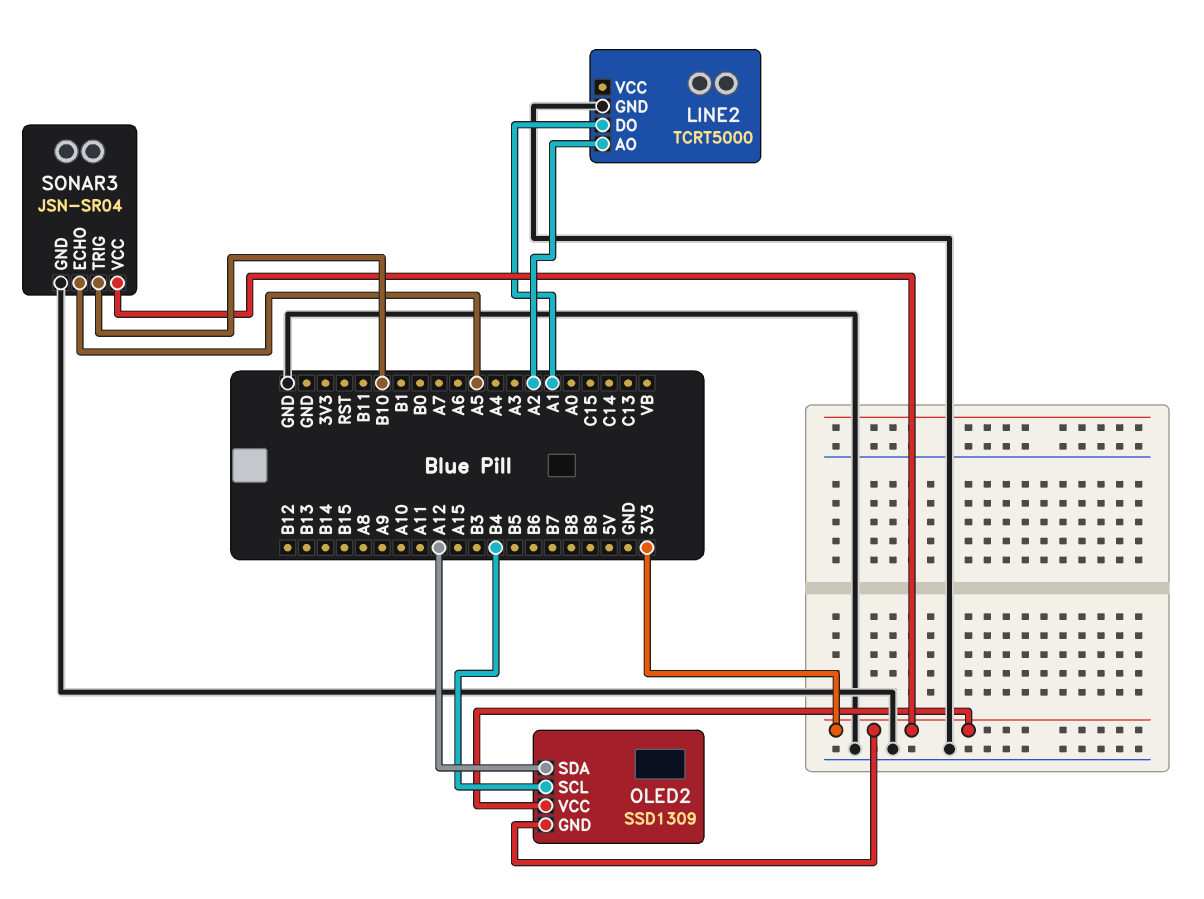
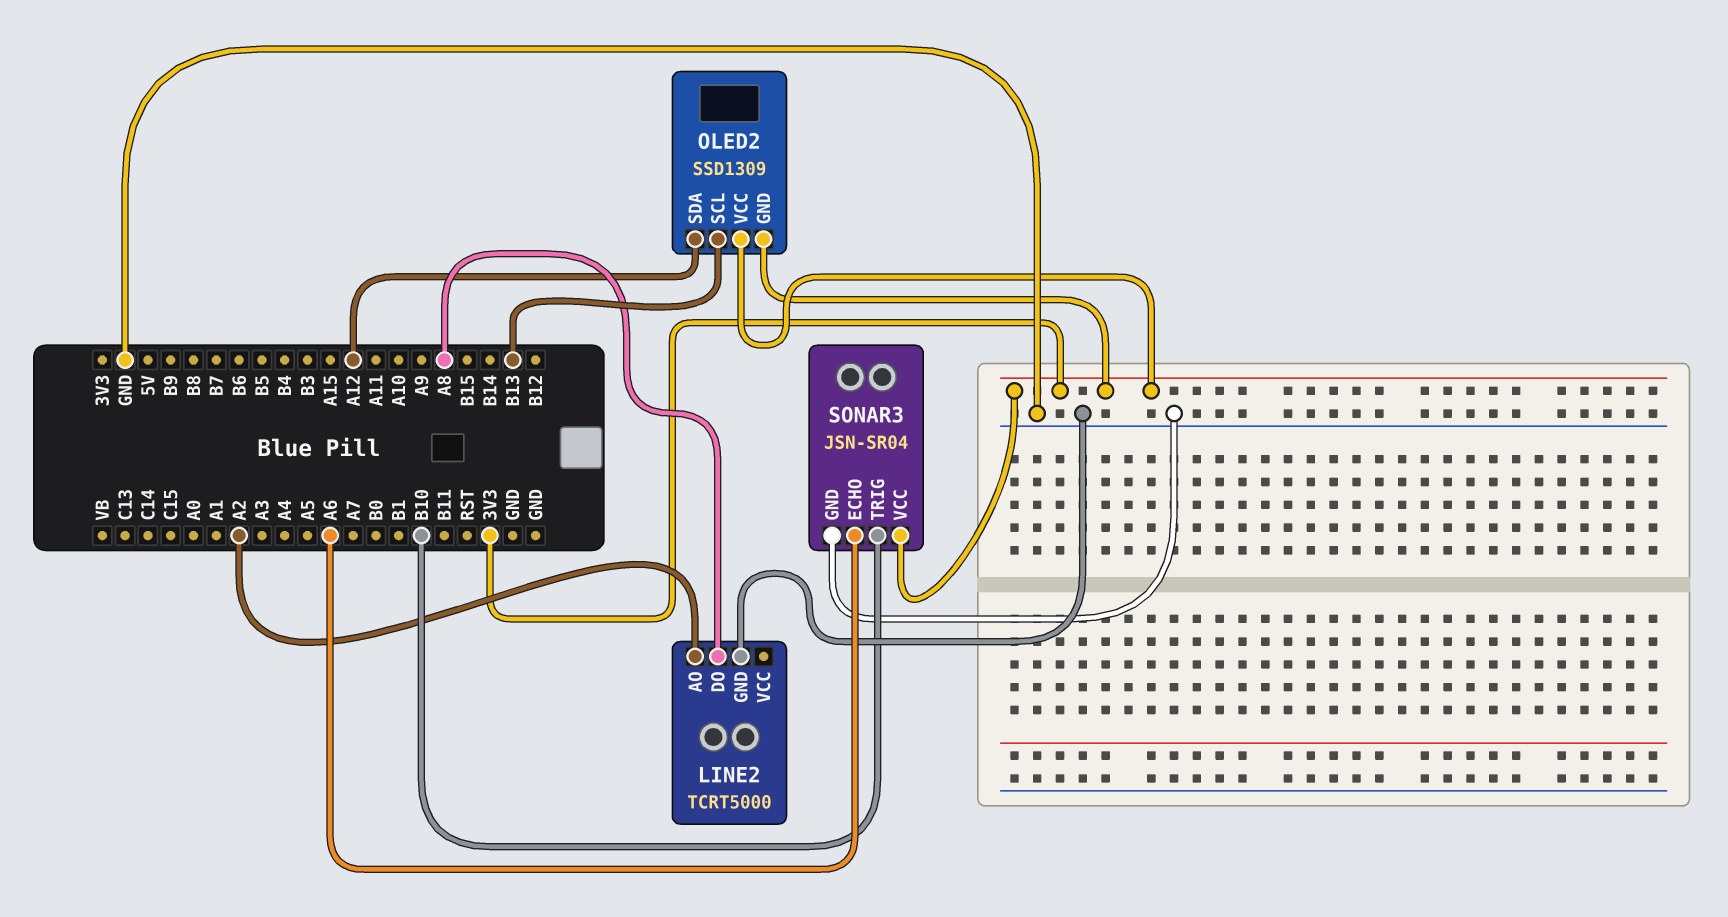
LINE2 pin DO: A1 -> A8
OLED2 pin SCL: B4 -> B13
SONAR3 pin ECHO: A5 -> A6

